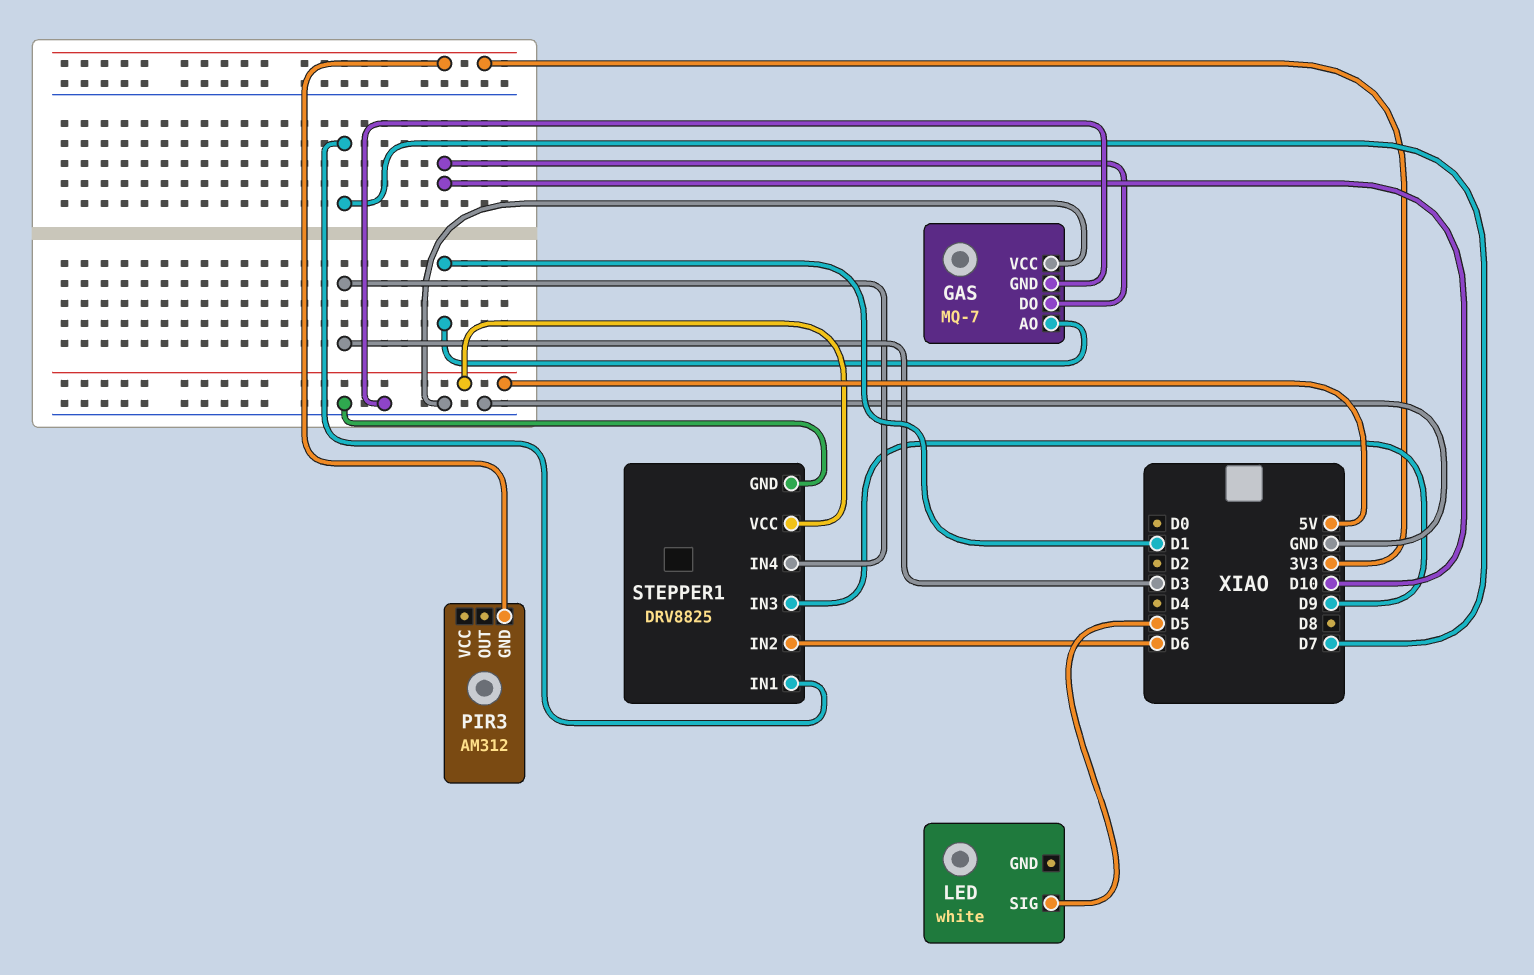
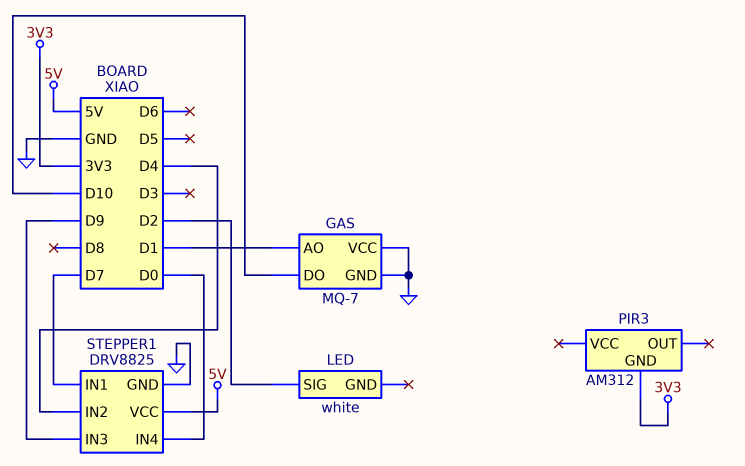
LED pin SIG: D5 -> D2
STEPPER1 pin IN2: D6 -> D4
STEPPER1 pin IN4: D3 -> D0

